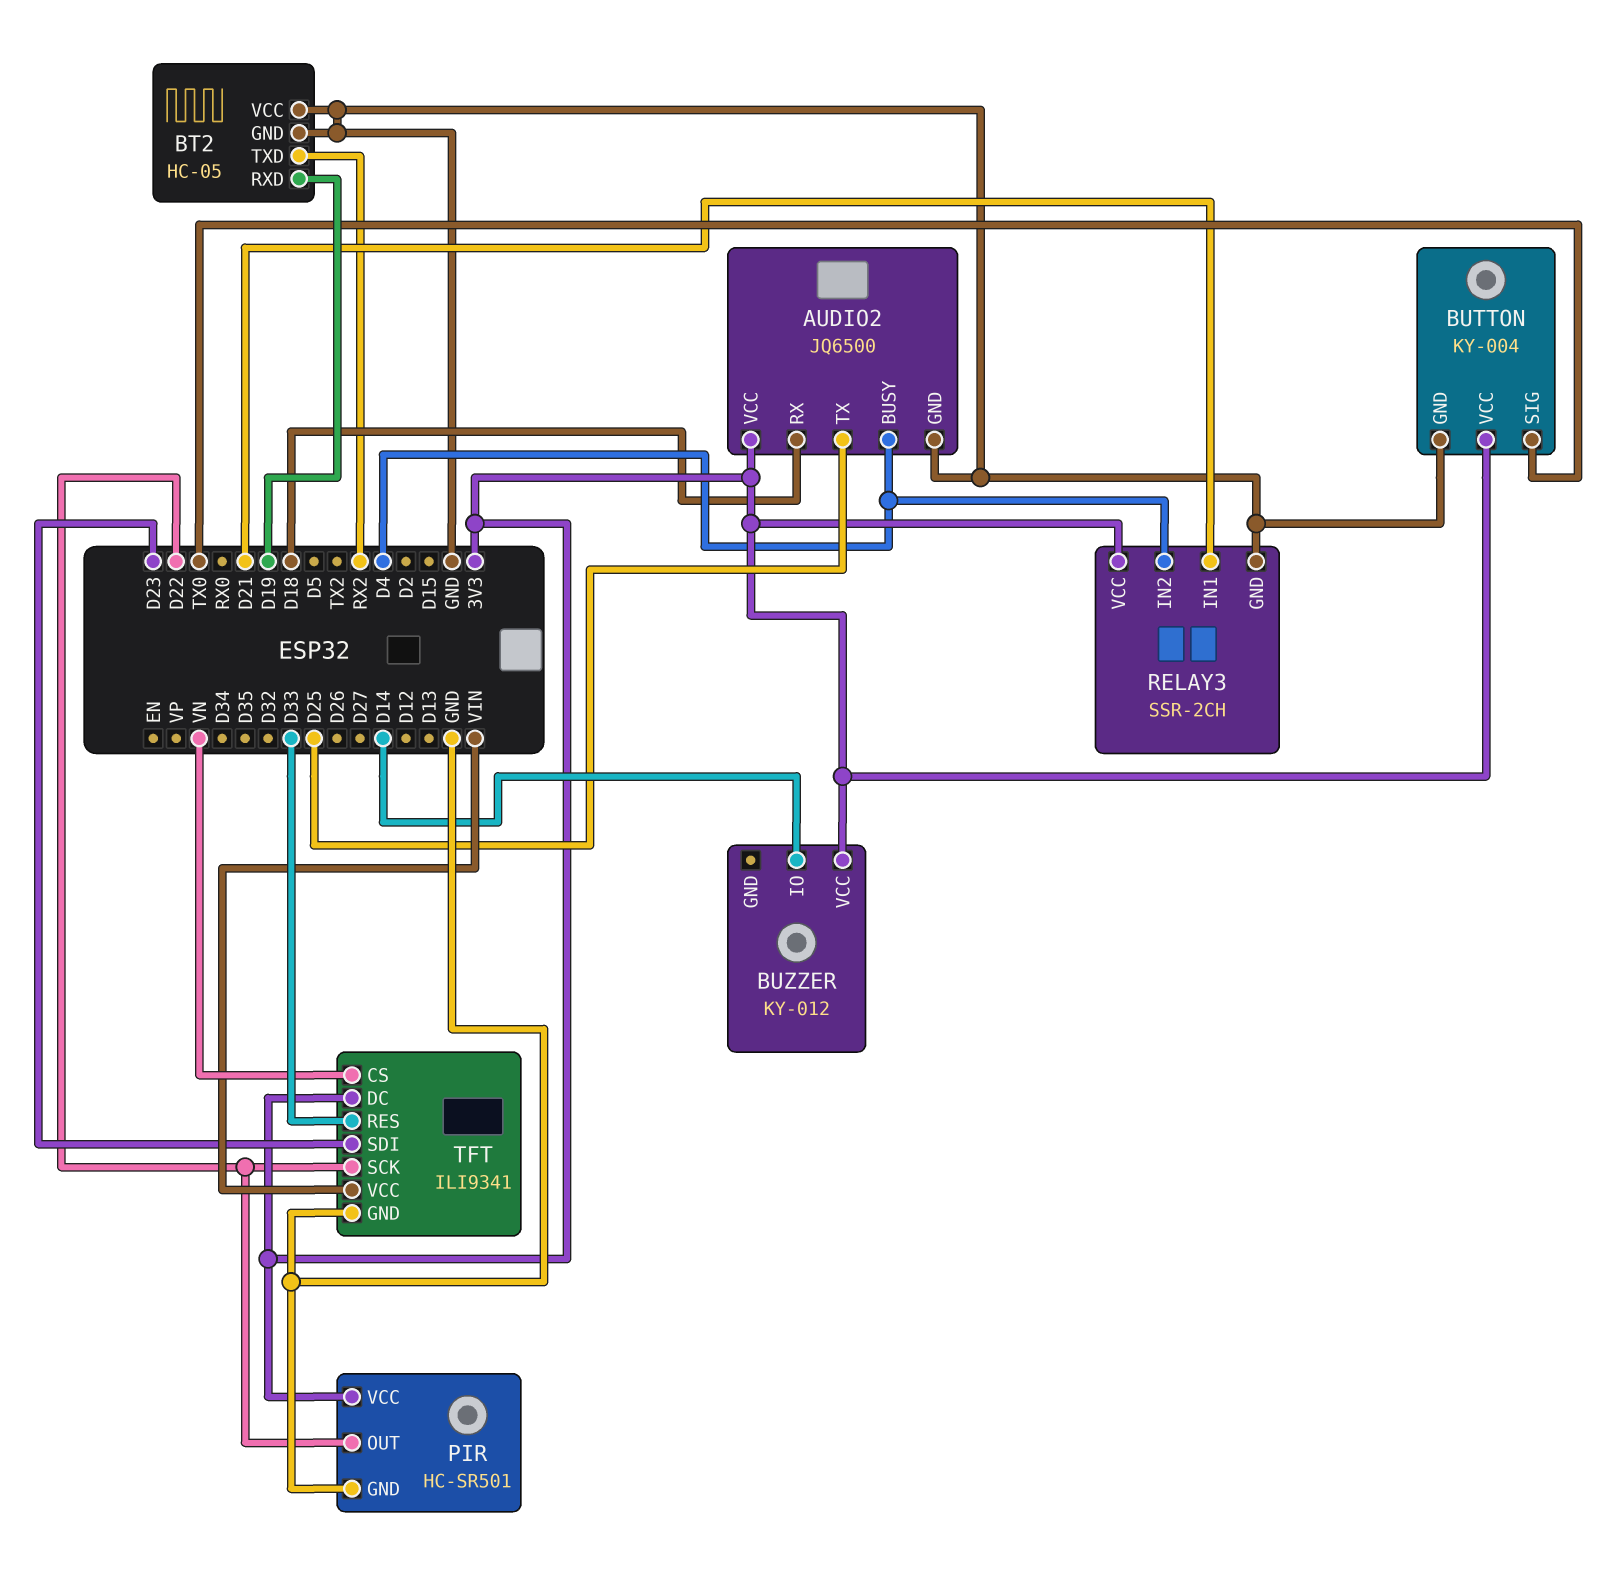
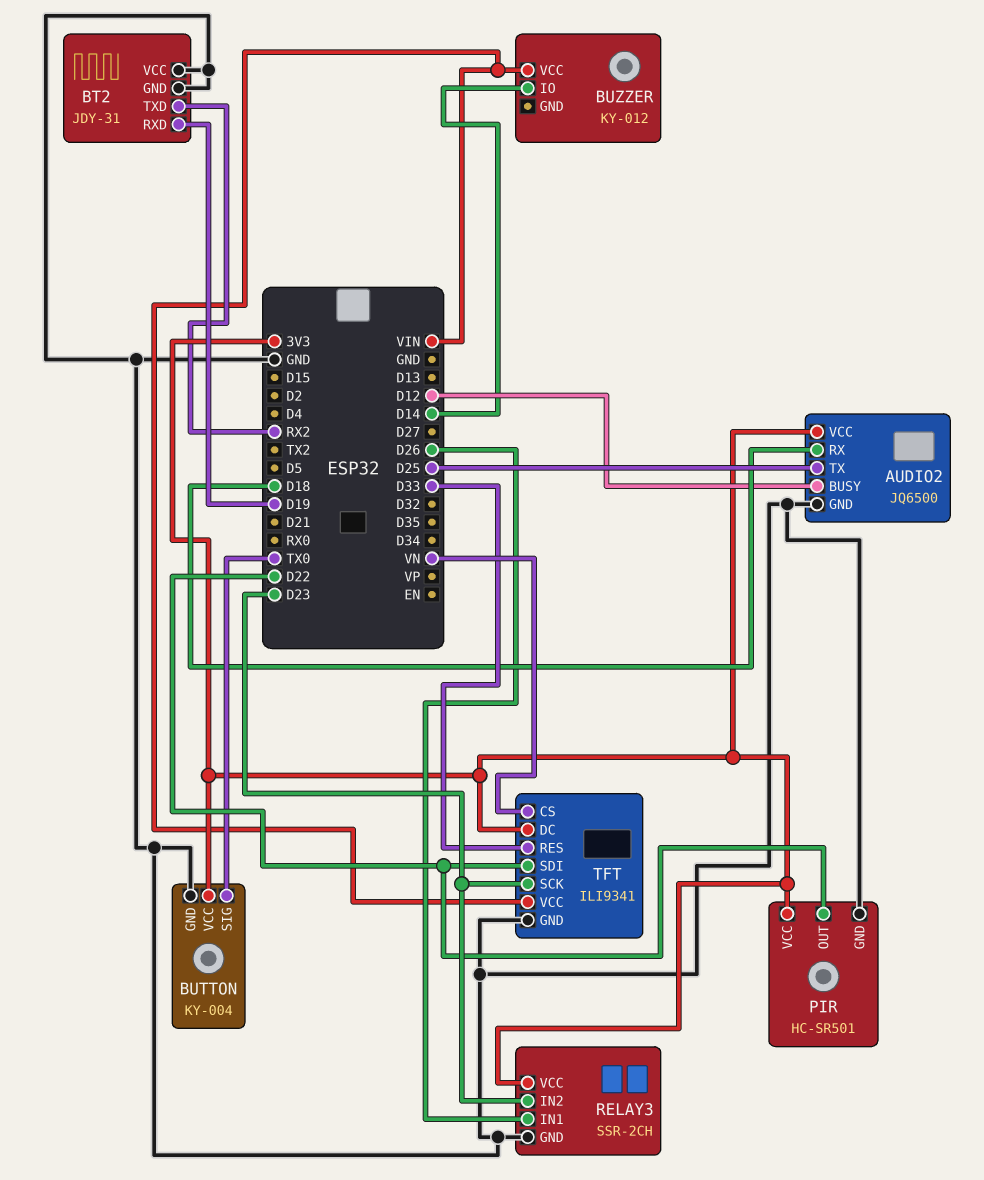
AUDIO2 pin BUSY: D4 -> D12
BT2: HC-05 -> JDY-31
BUZZER pin VCC: 3V3 -> VIN
RELAY3 pin IN1: D21 -> D26
RELAY3 pin IN2: D4 -> D23
TFT pin SCK: D22 -> D23
TFT pin SDI: D23 -> D22

